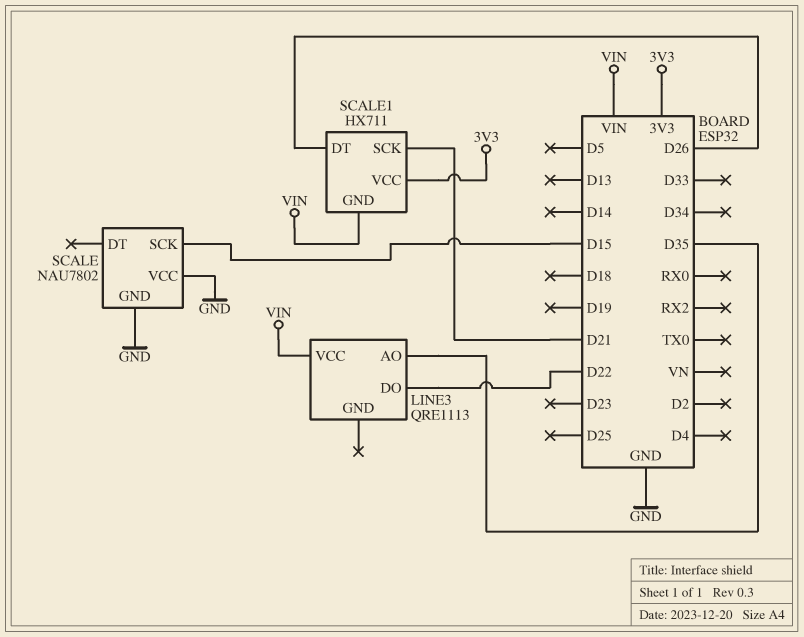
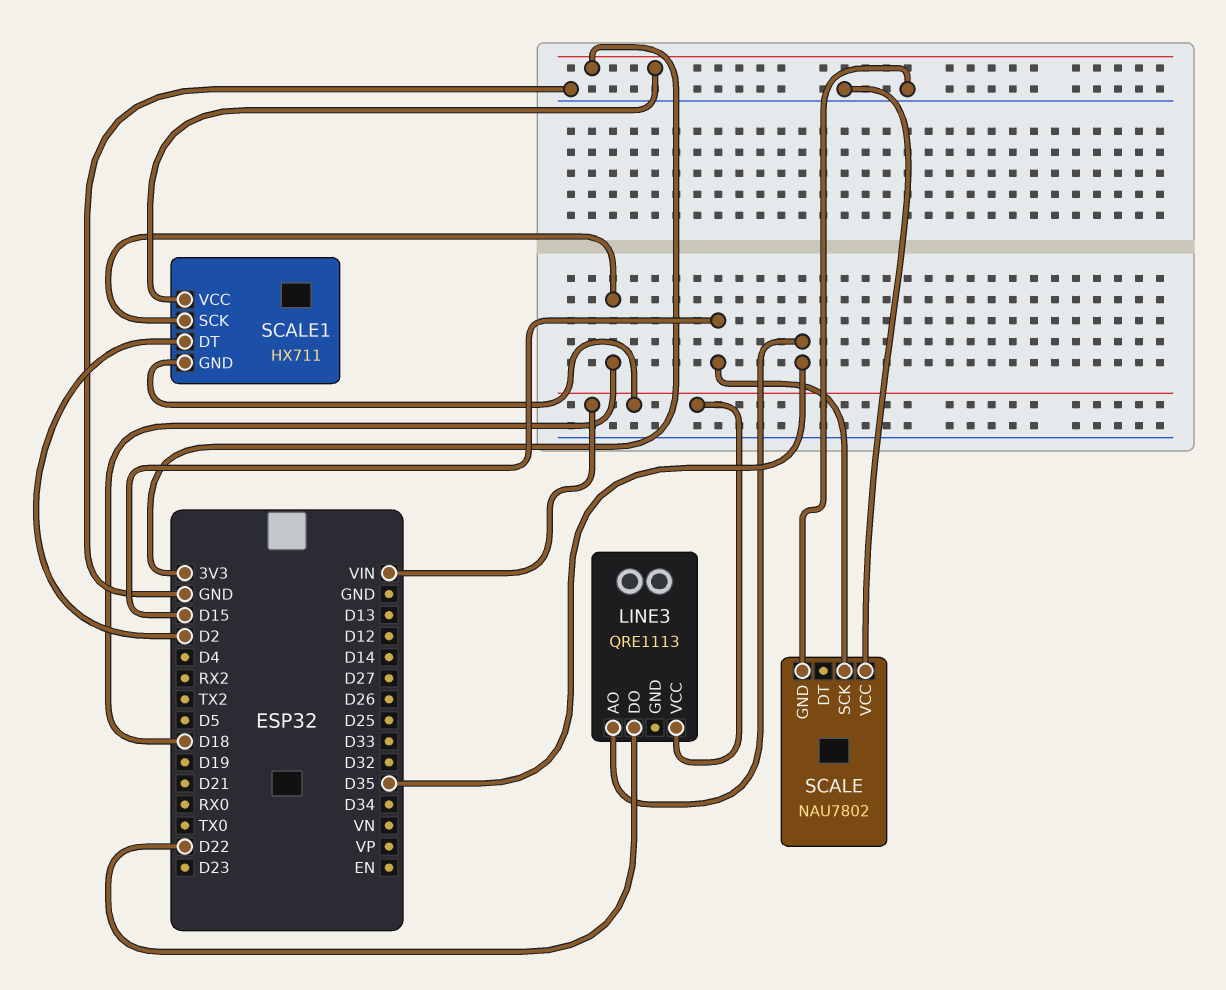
SCALE1 pin DT: D26 -> D2
SCALE1 pin SCK: D21 -> D18

